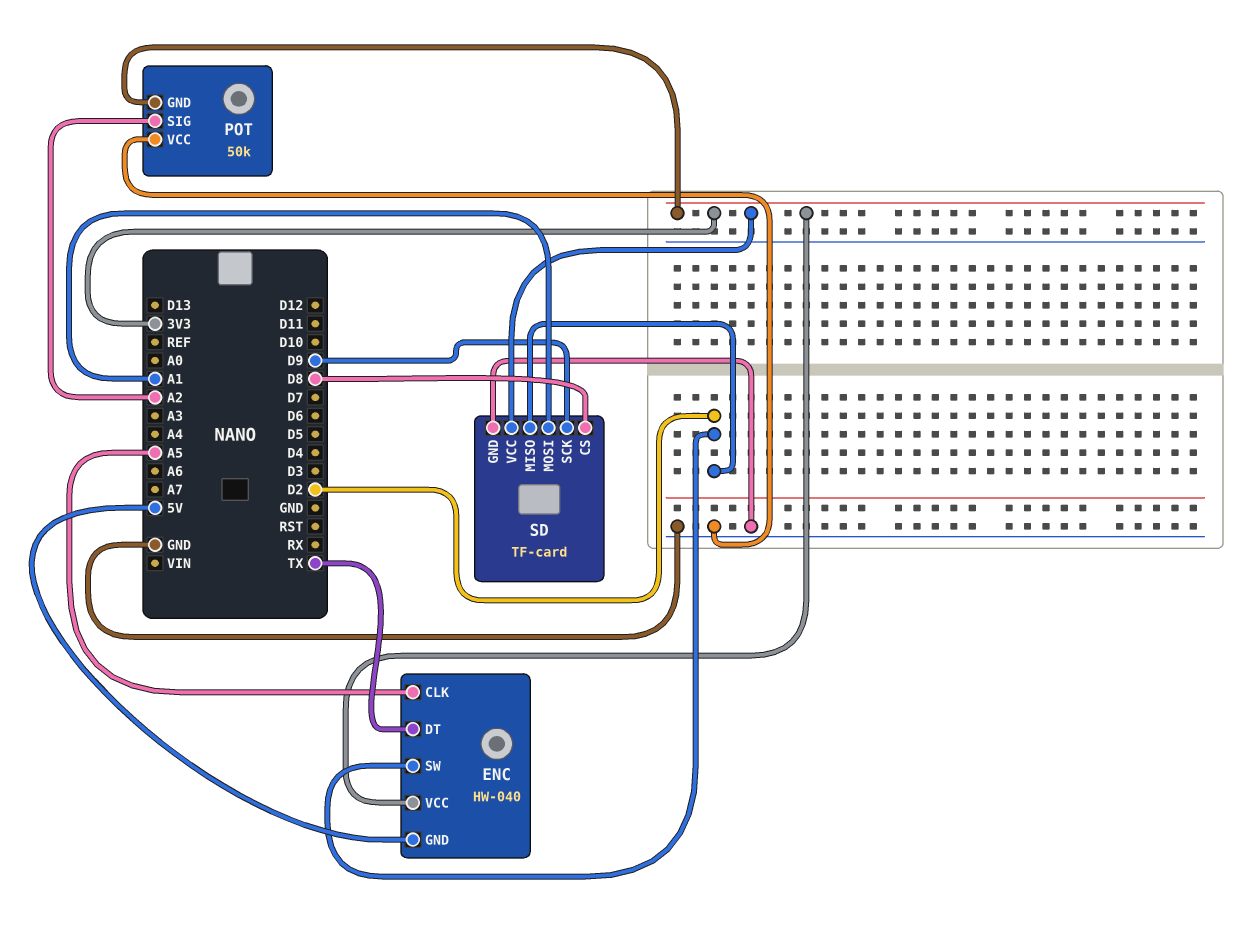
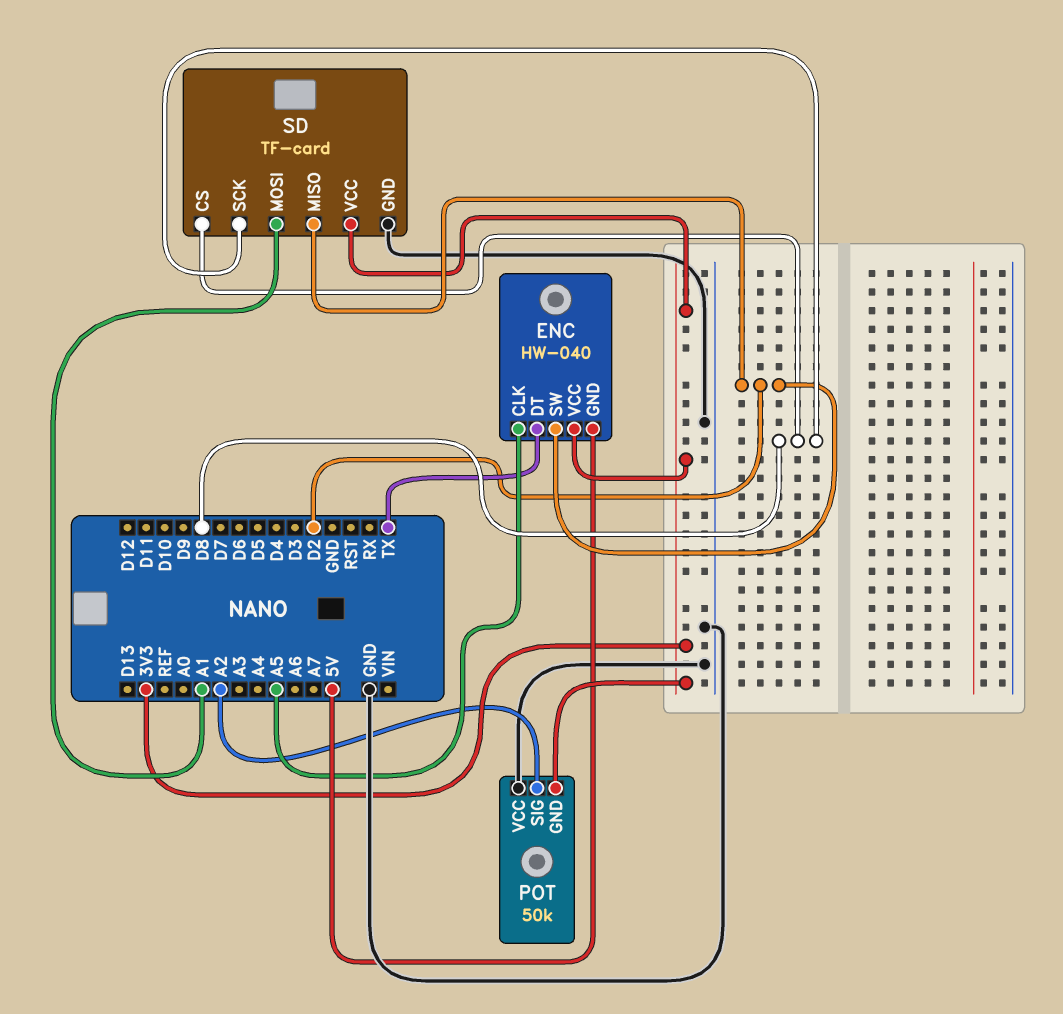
SD pin SCK: D9 -> D8

